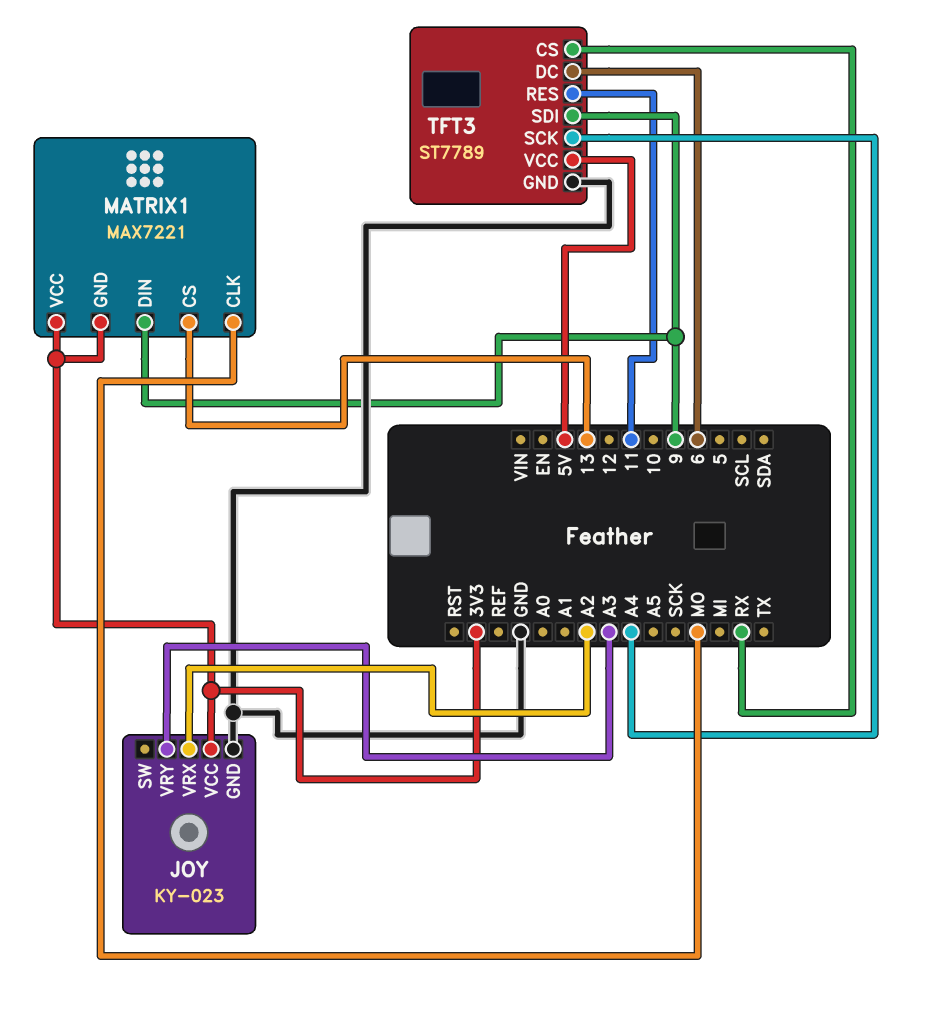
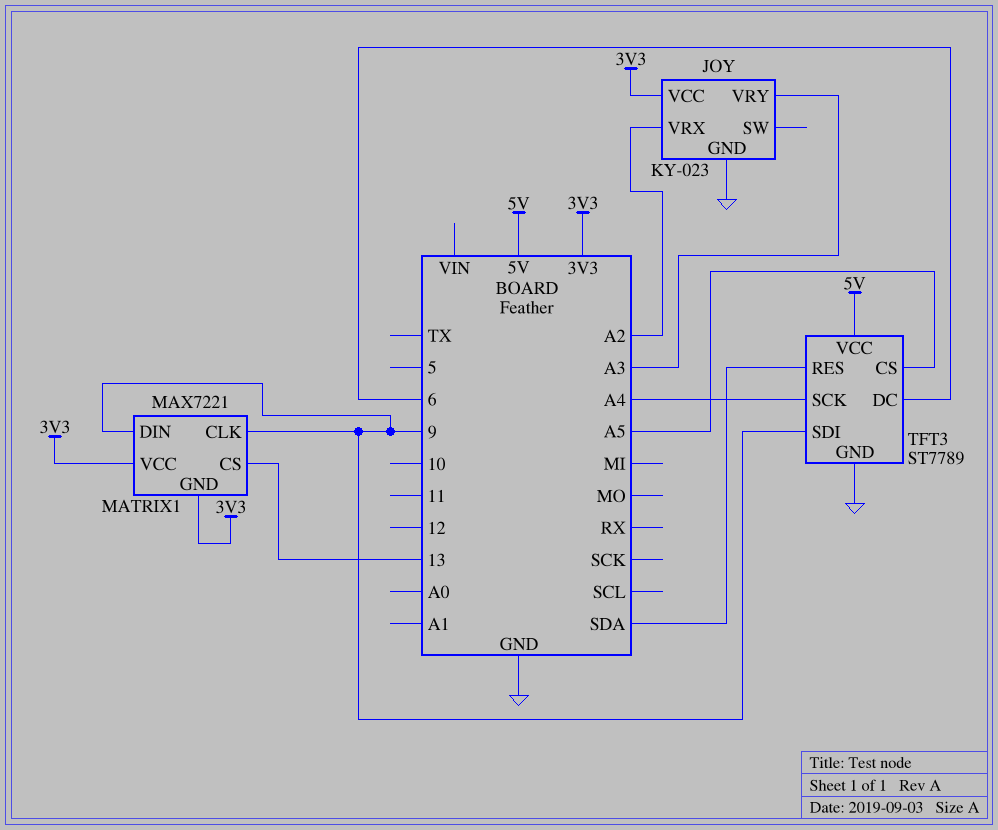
MATRIX1 pin CLK: MO -> 9
TFT3 pin CS: RX -> A5
TFT3 pin RES: 11 -> SDA

